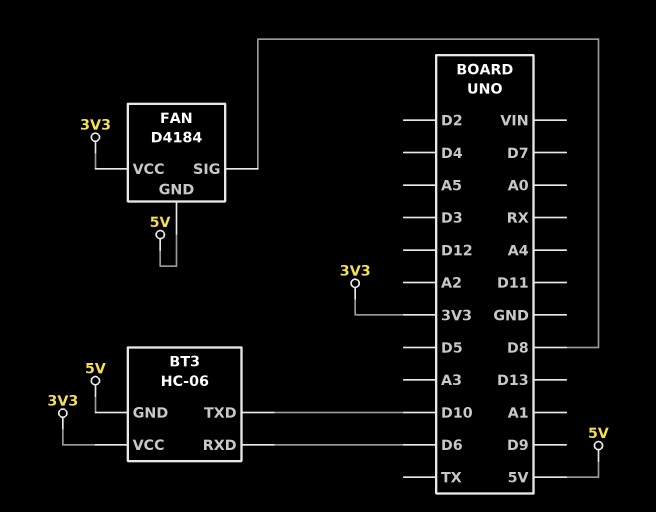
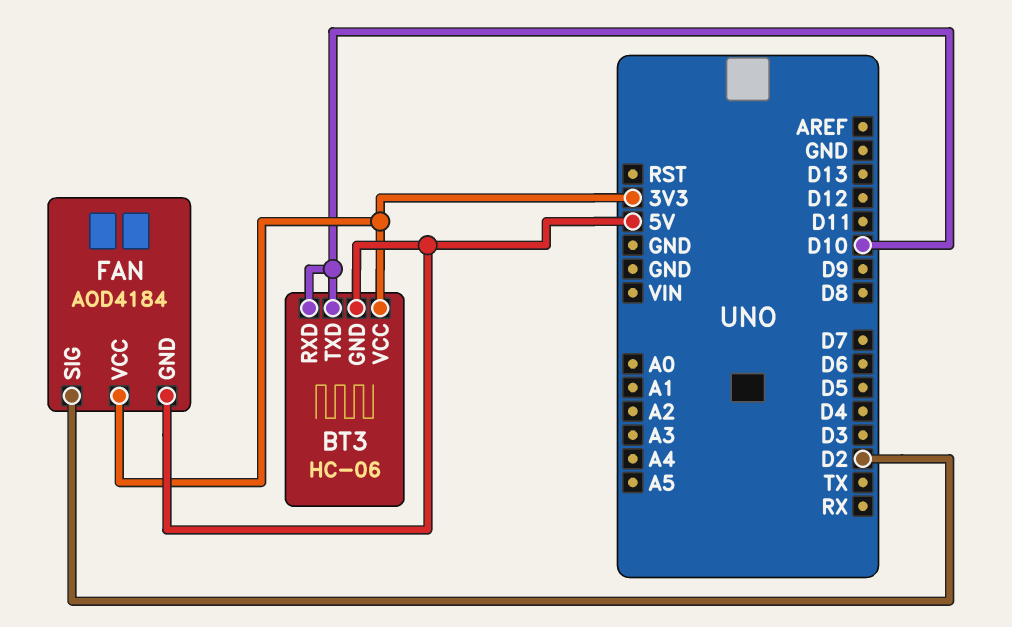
BT3 pin RXD: D6 -> D10
FAN: D4184 -> AOD4184
FAN pin SIG: D8 -> D2

